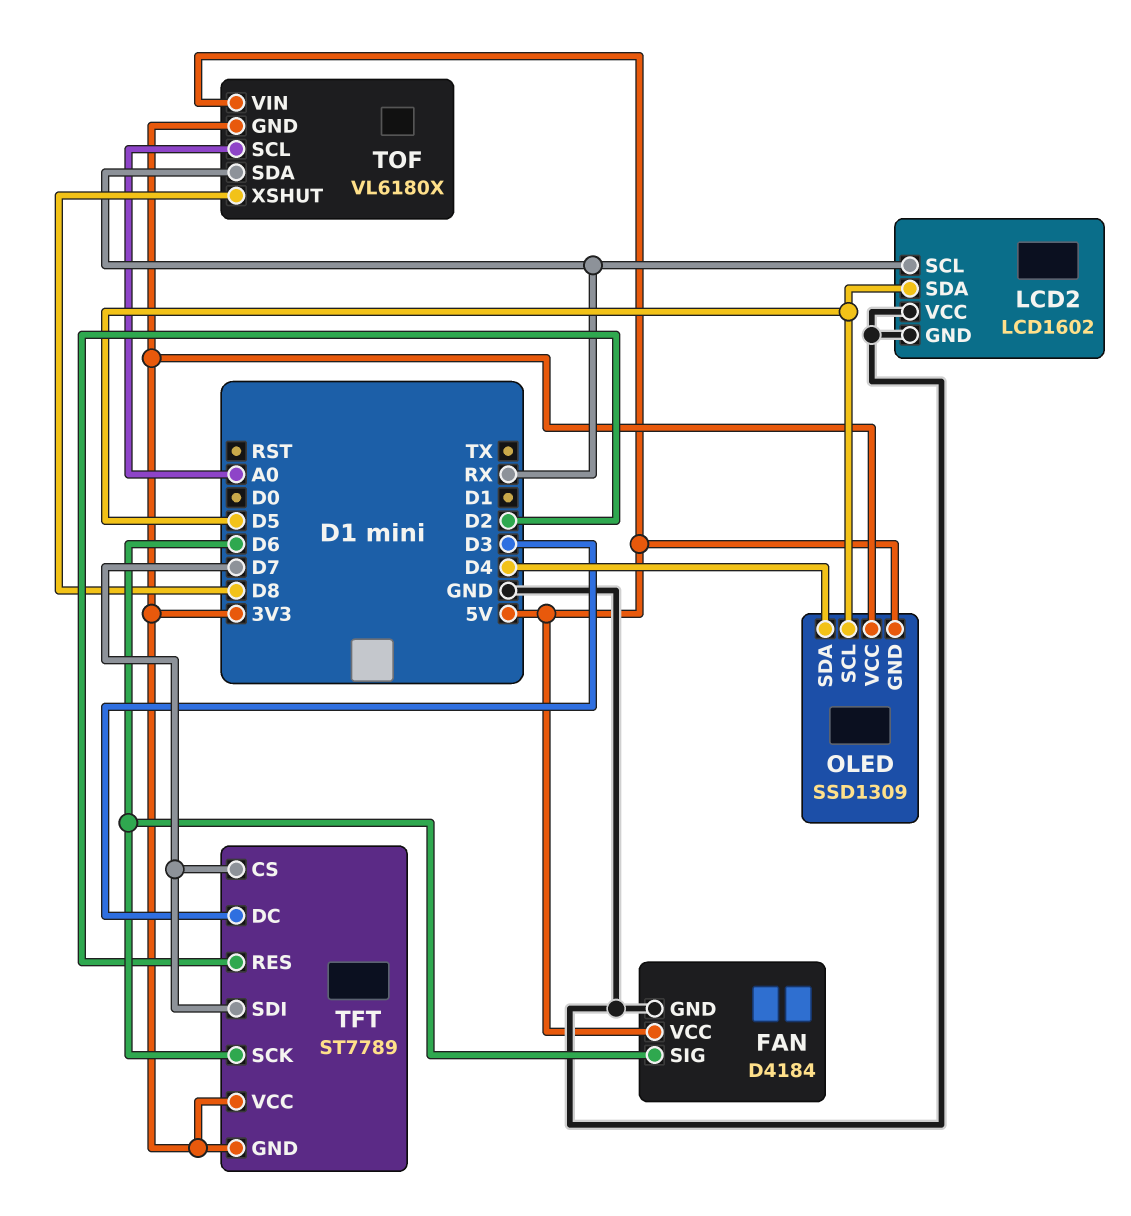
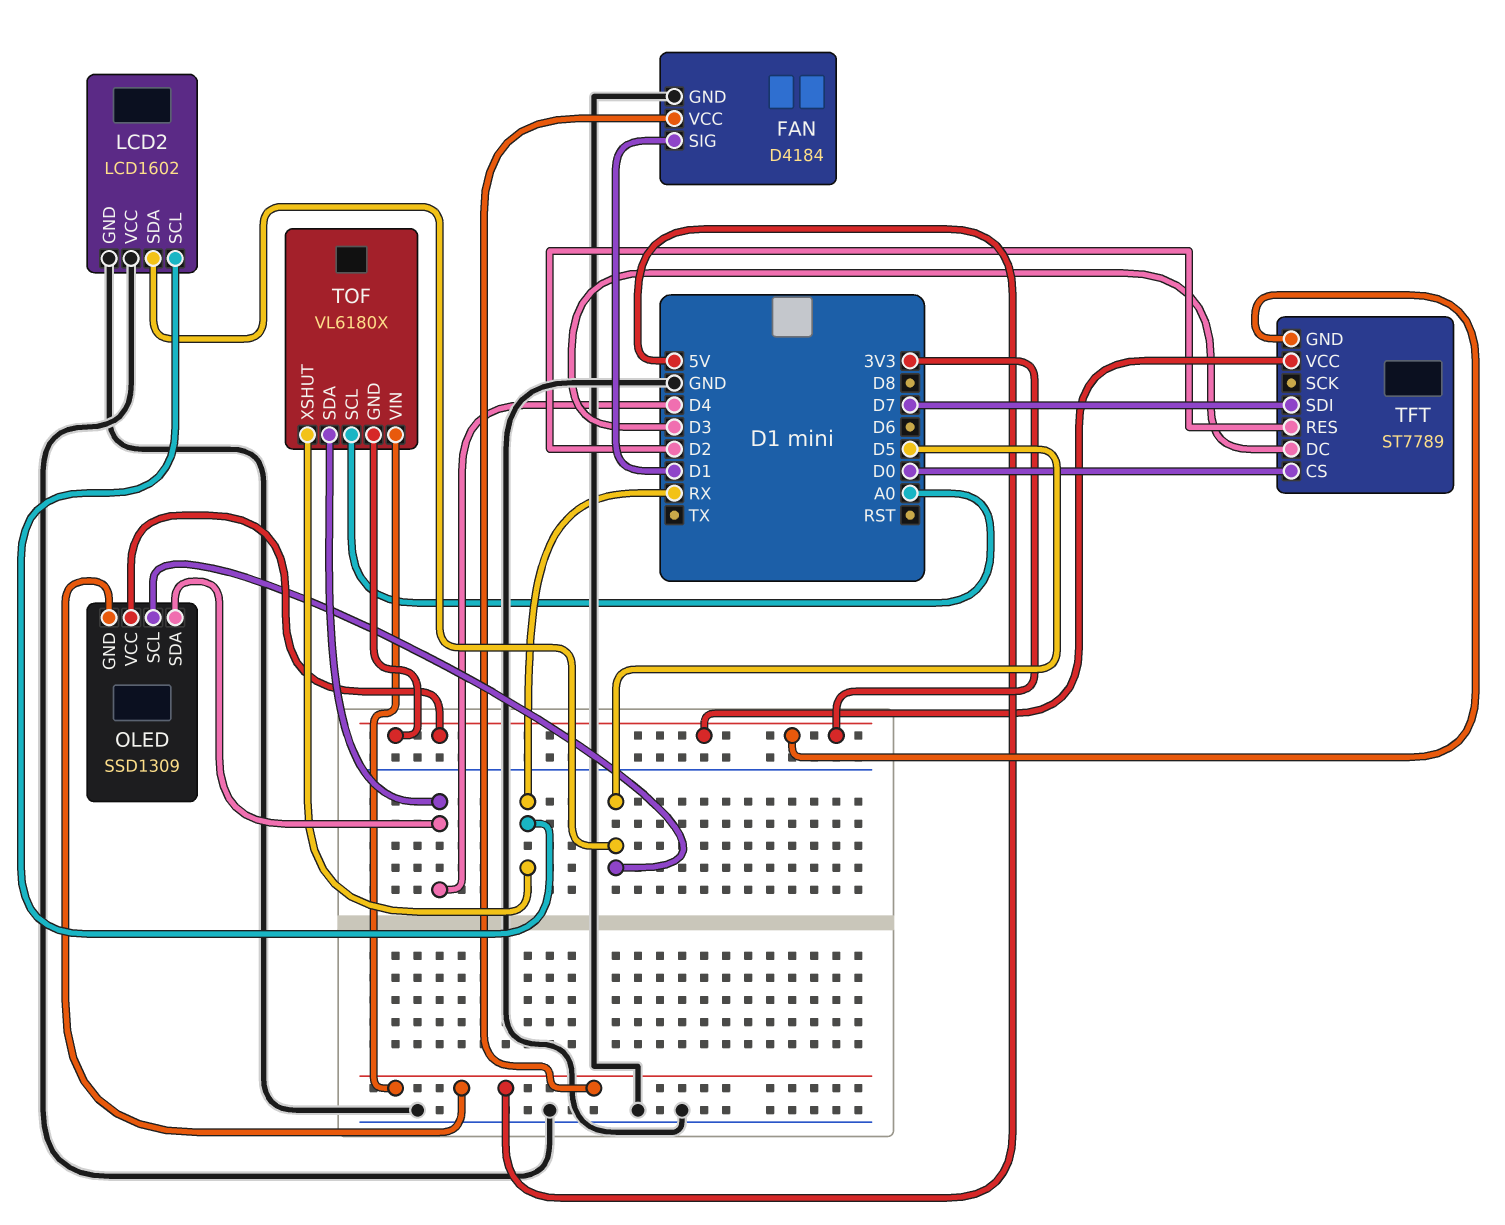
FAN pin SIG: D6 -> D1
TFT pin CS: D7 -> D0
TFT pin SCK: D6 -> none
TOF pin SDA: RX -> D4
TOF pin XSHUT: D8 -> RX

